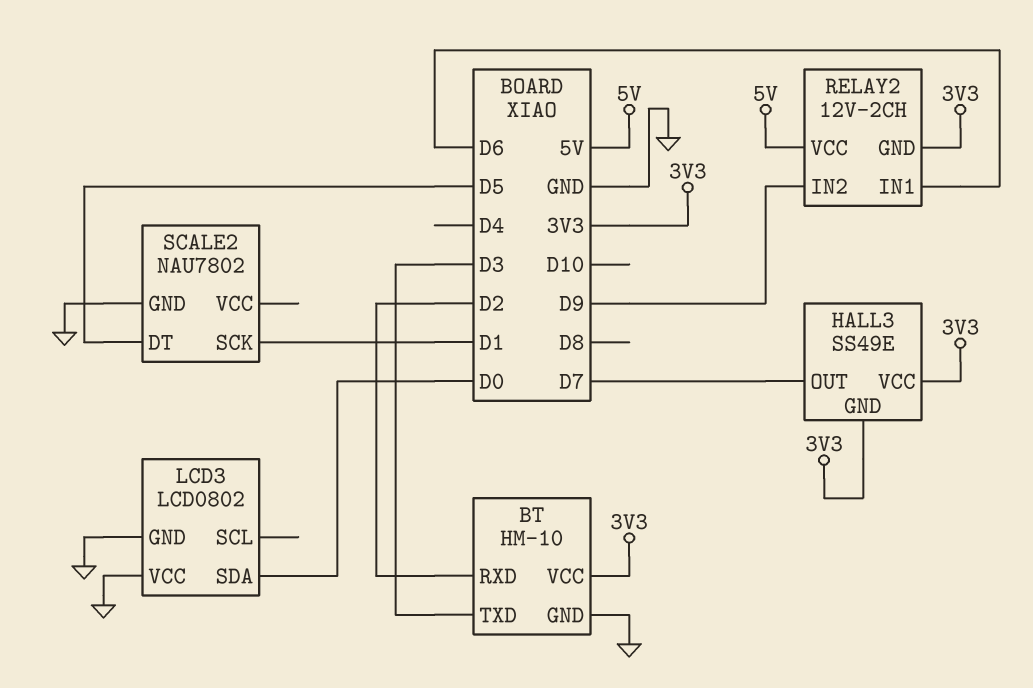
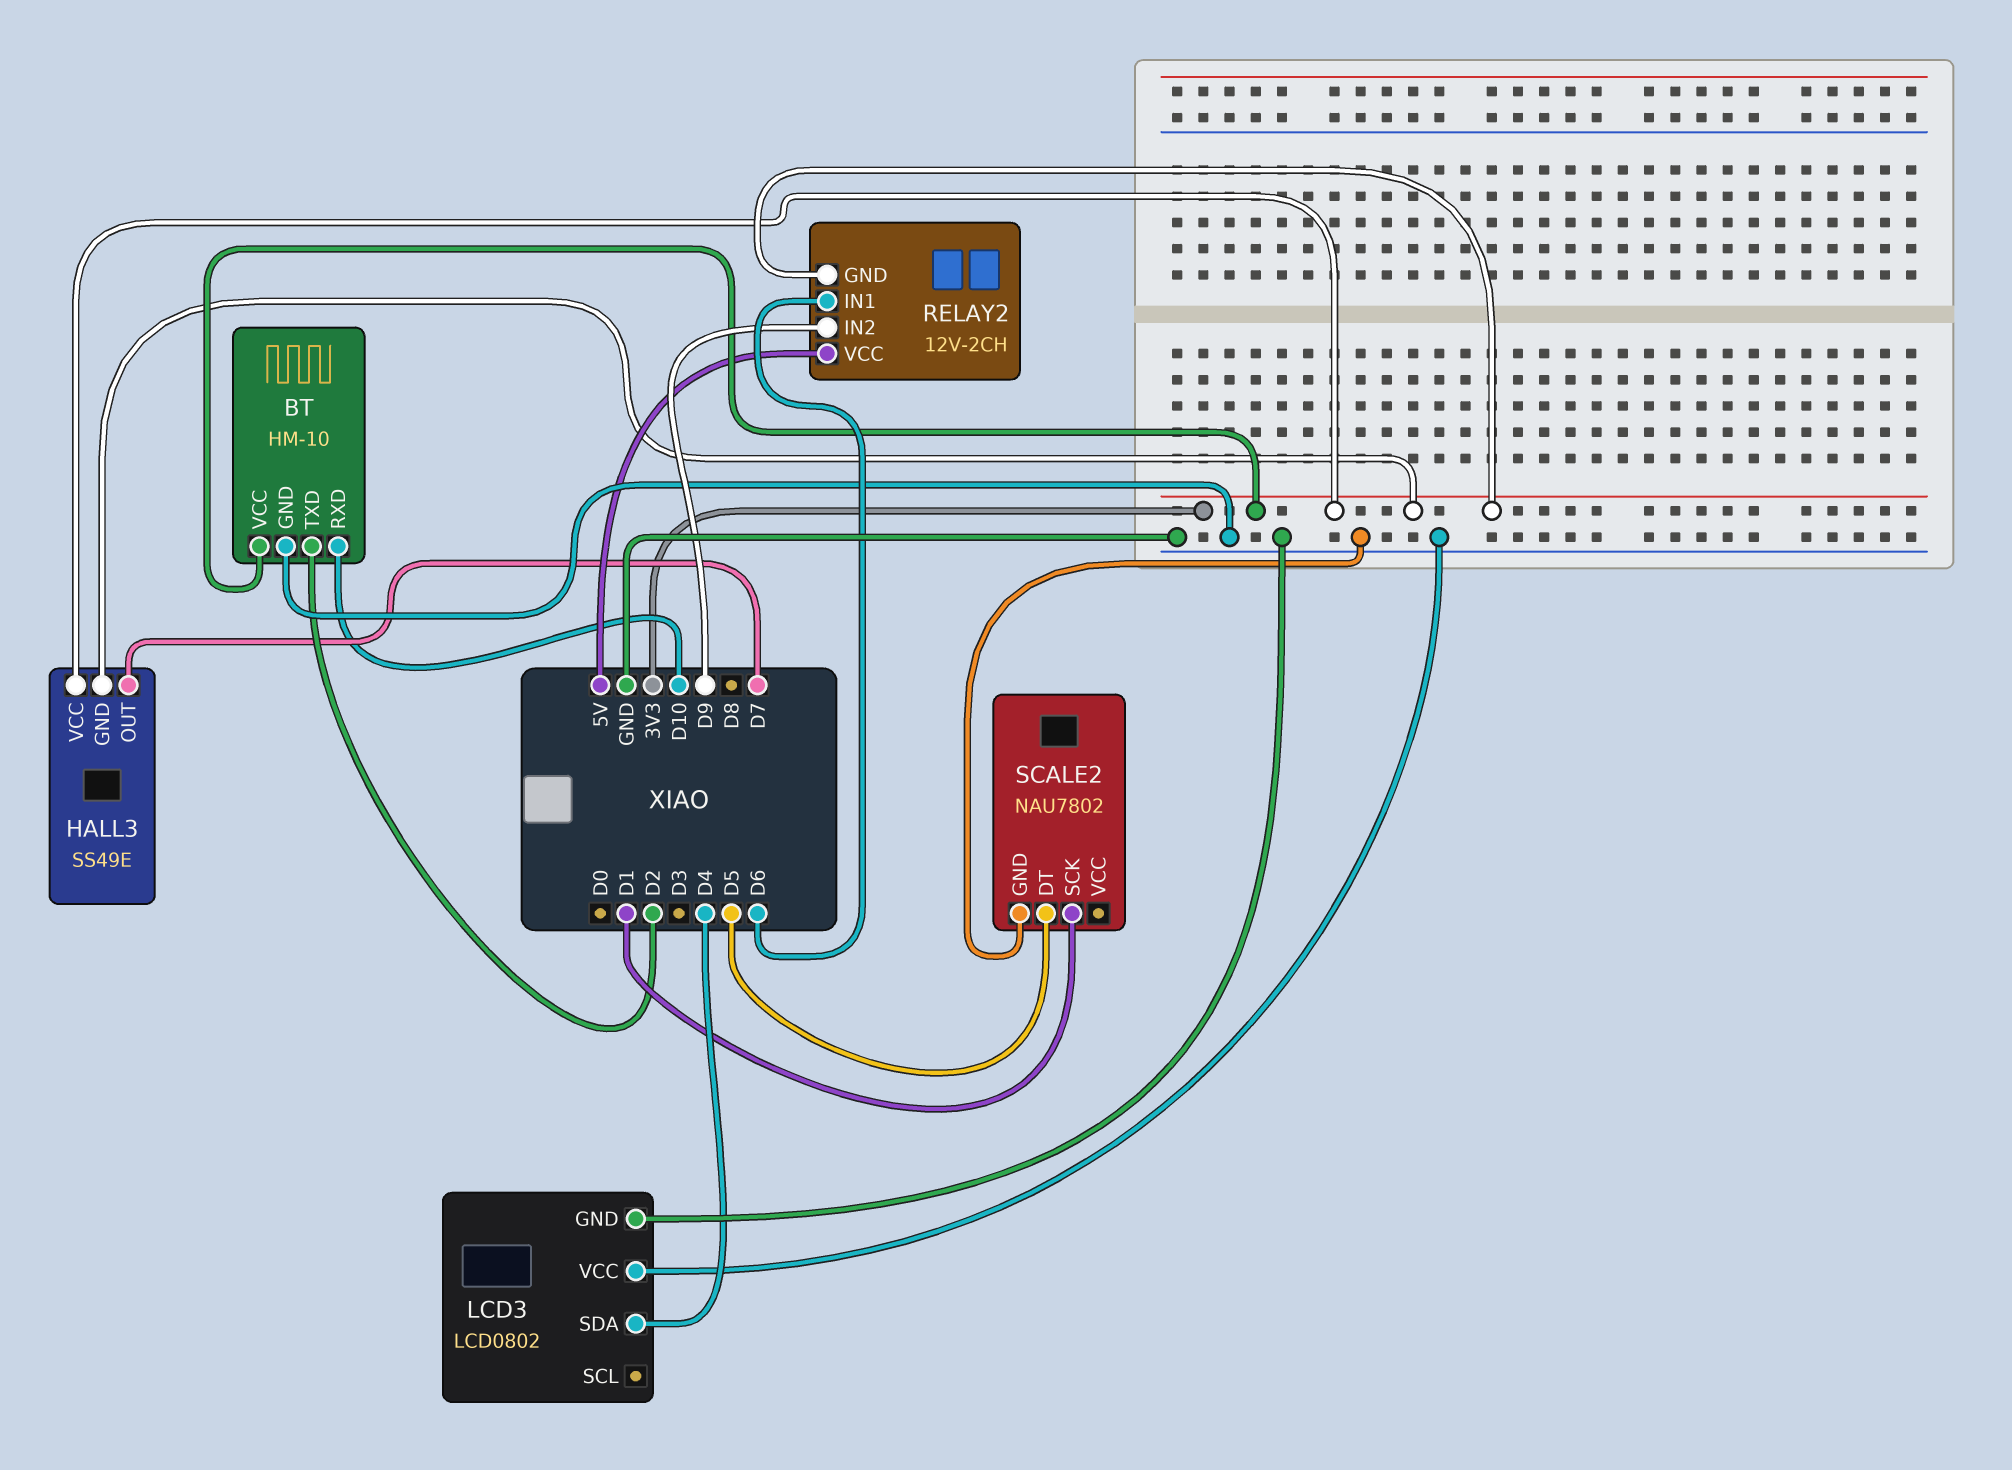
BT pin RXD: D2 -> D10
BT pin TXD: D3 -> D2
LCD3 pin SDA: D0 -> D4

